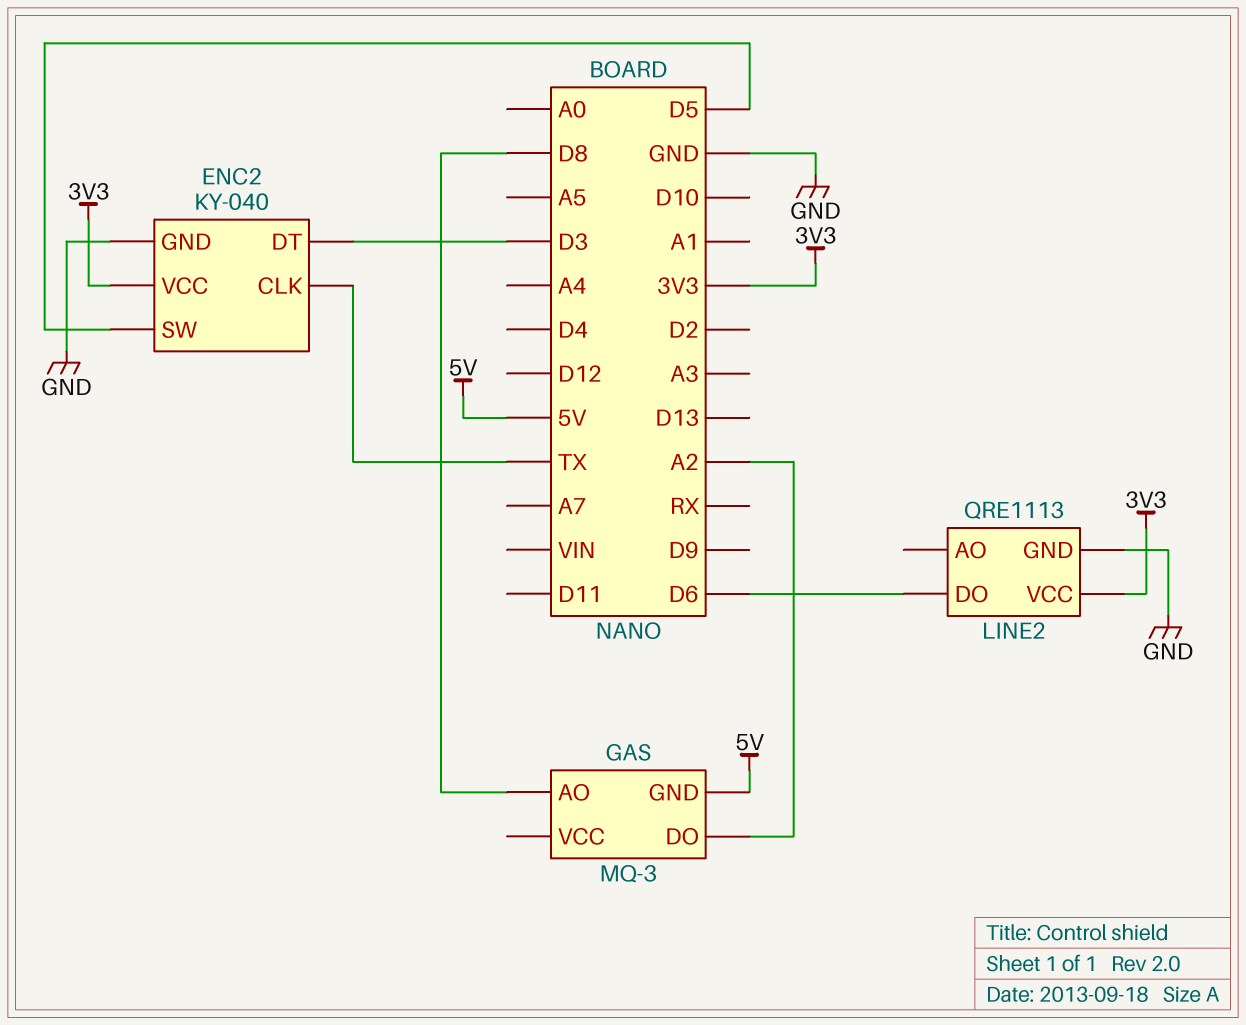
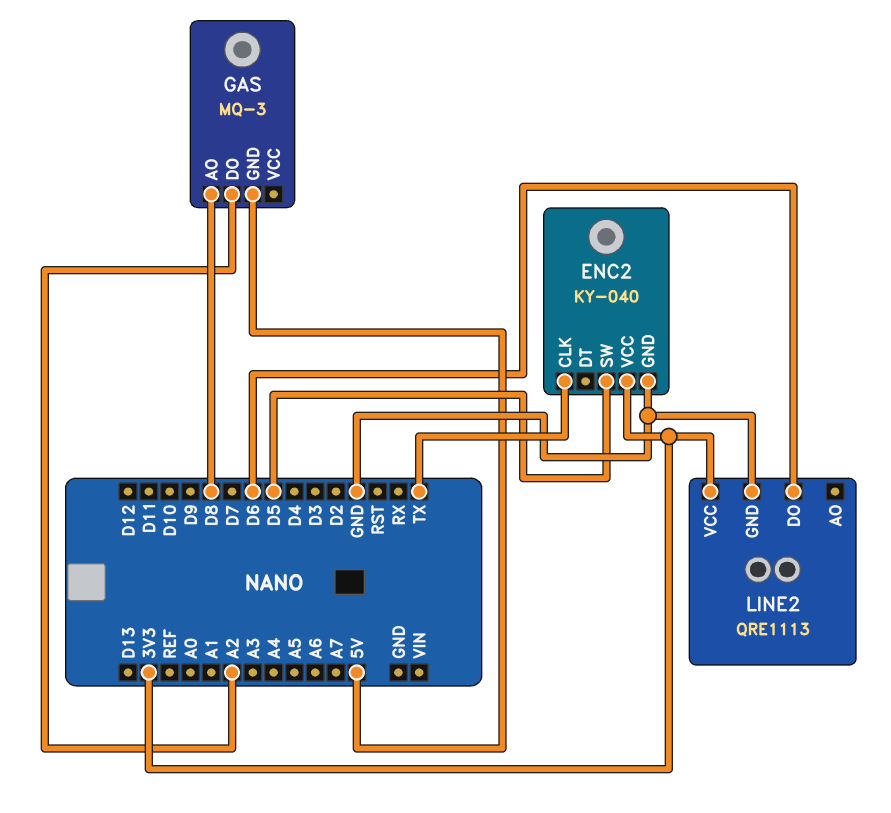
ENC2 pin DT: D3 -> none

